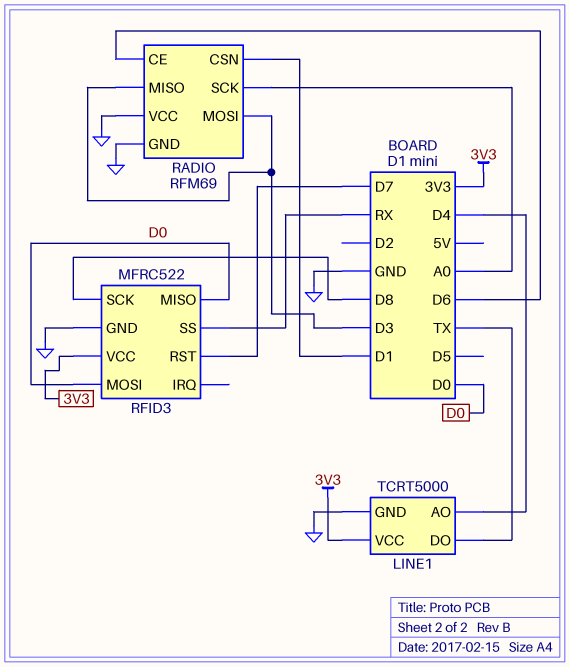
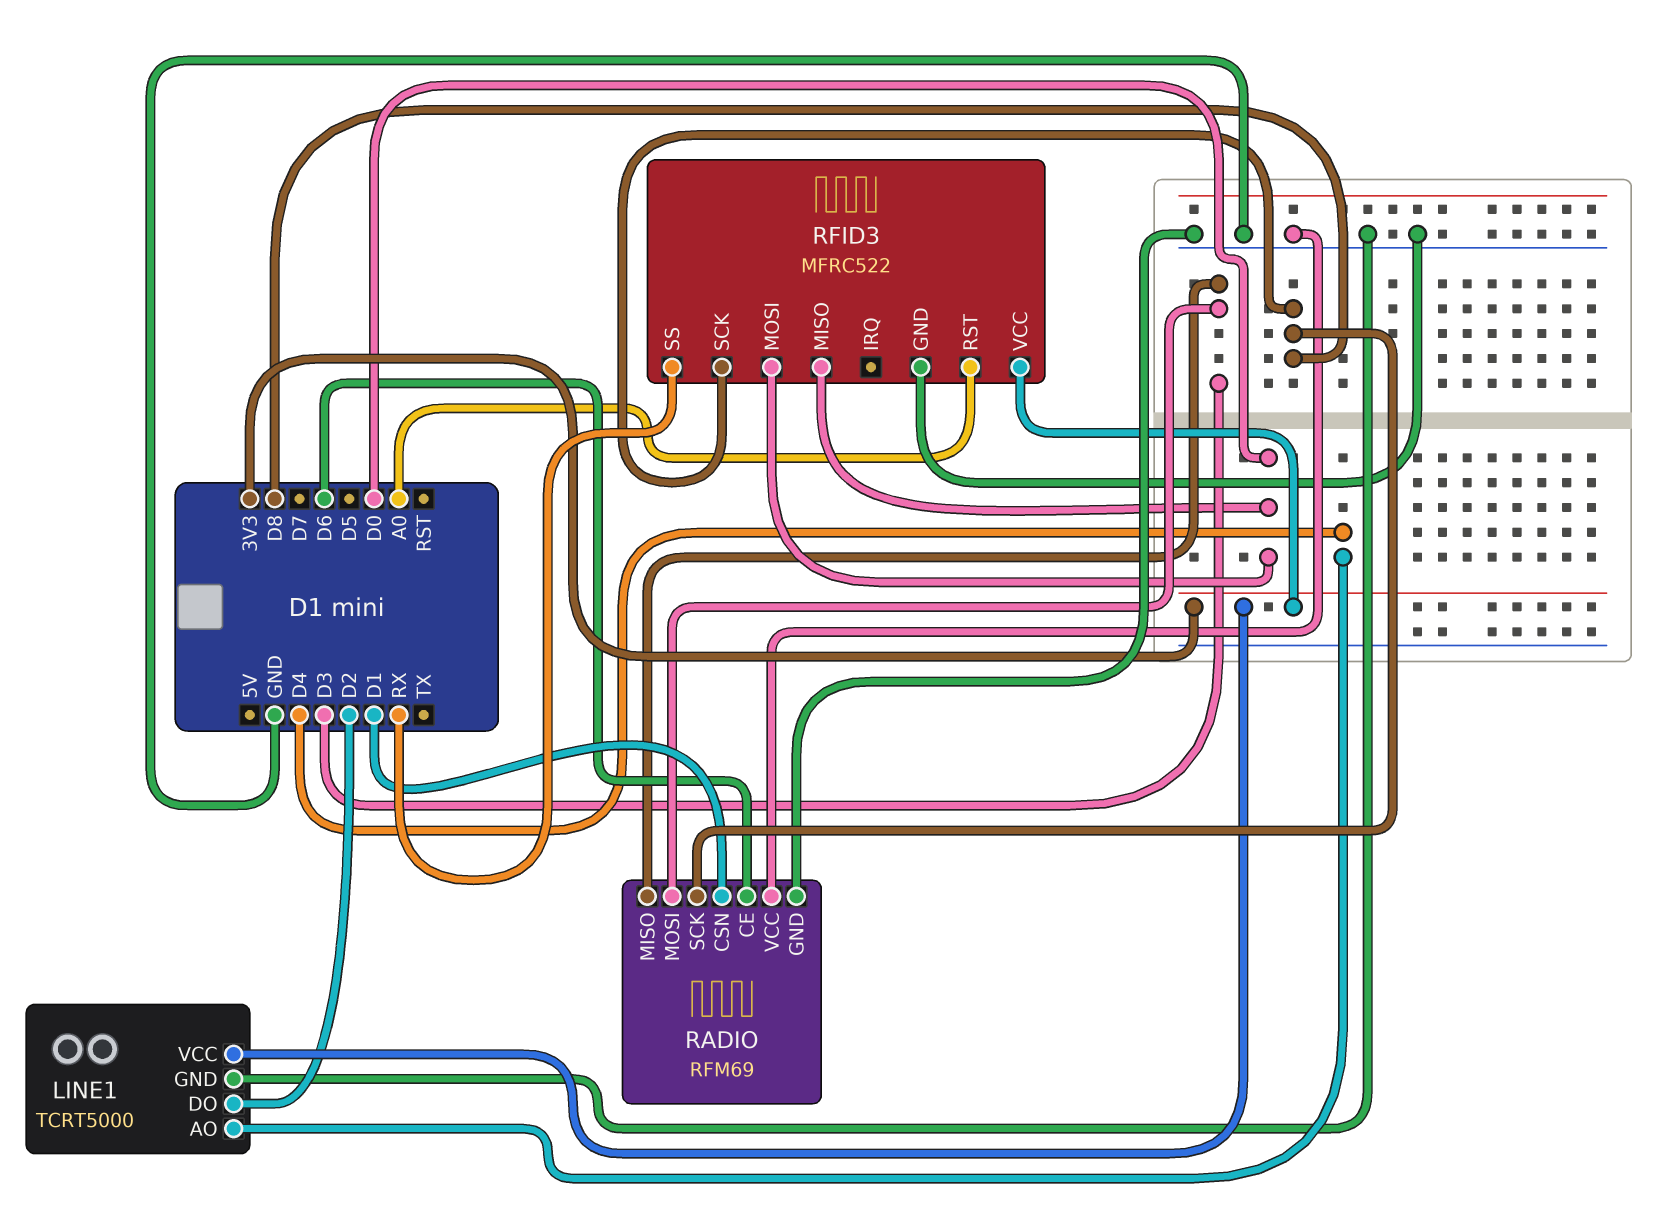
LINE1 pin DO: TX -> D2
RADIO pin SCK: A0 -> D8
RFID3 pin RST: D7 -> A0

